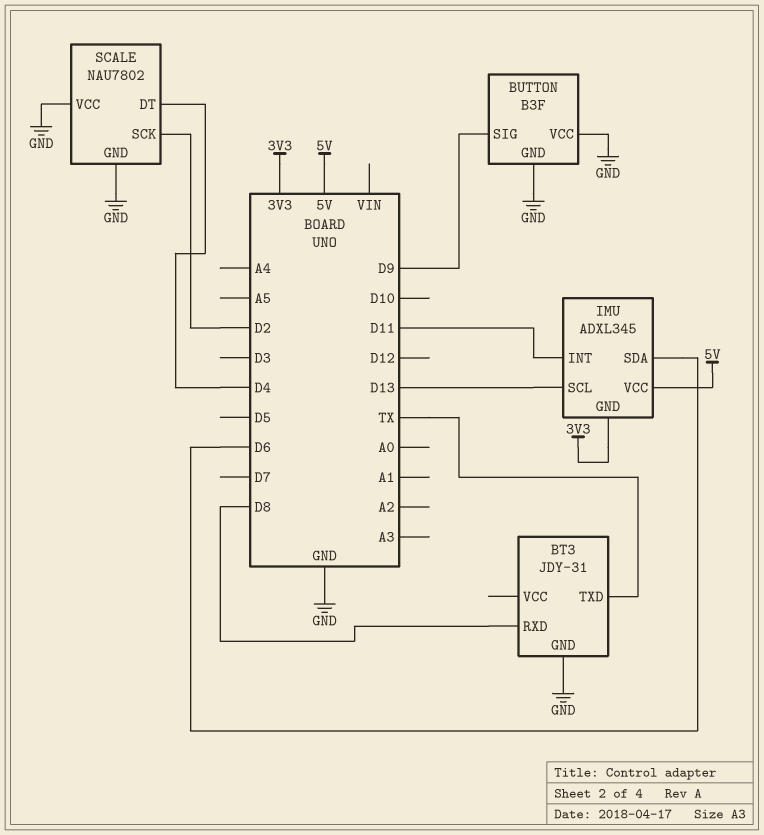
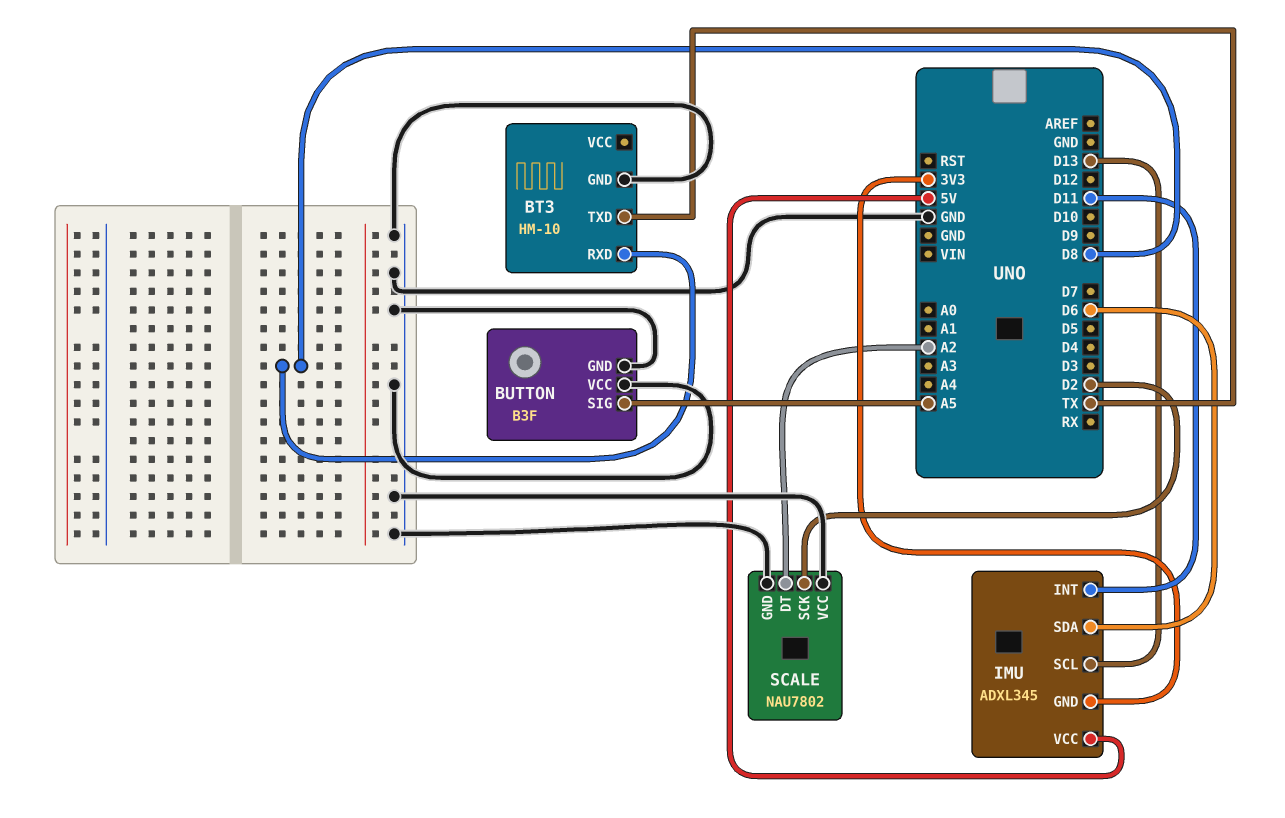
BT3: JDY-31 -> HM-10
BUTTON pin SIG: D9 -> A5
SCALE pin DT: D4 -> A2

